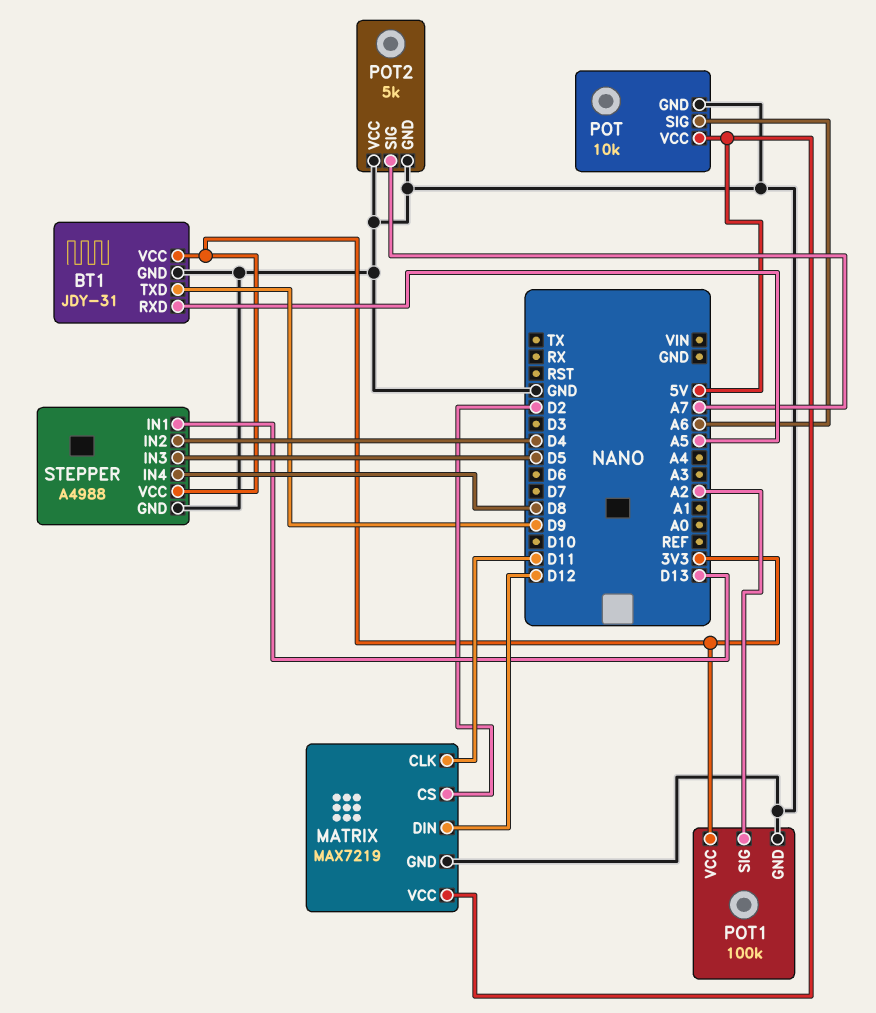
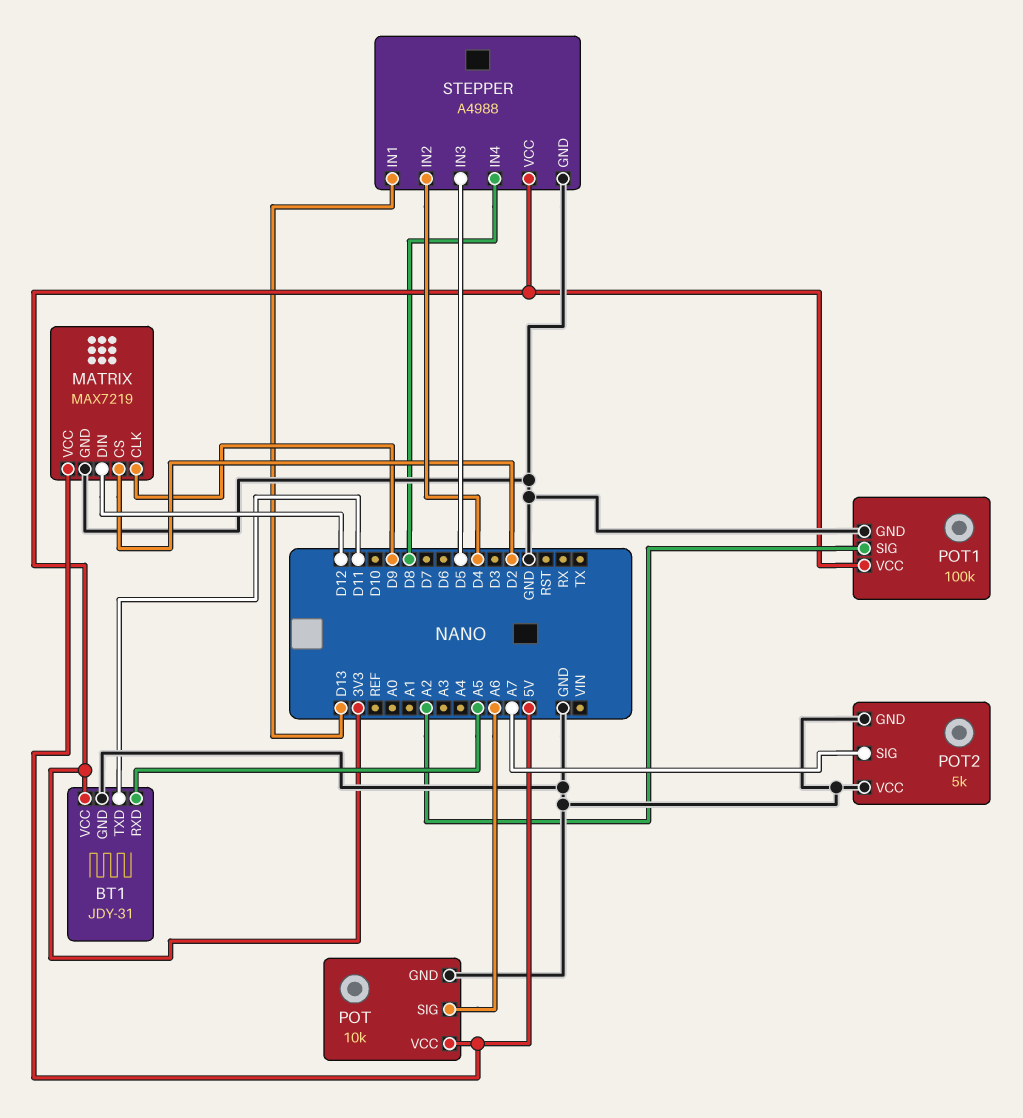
BT1 pin TXD: D9 -> D11
MATRIX pin CLK: D11 -> D9

